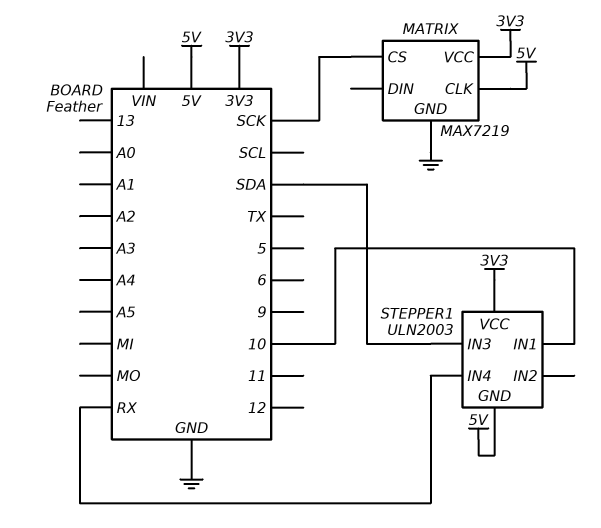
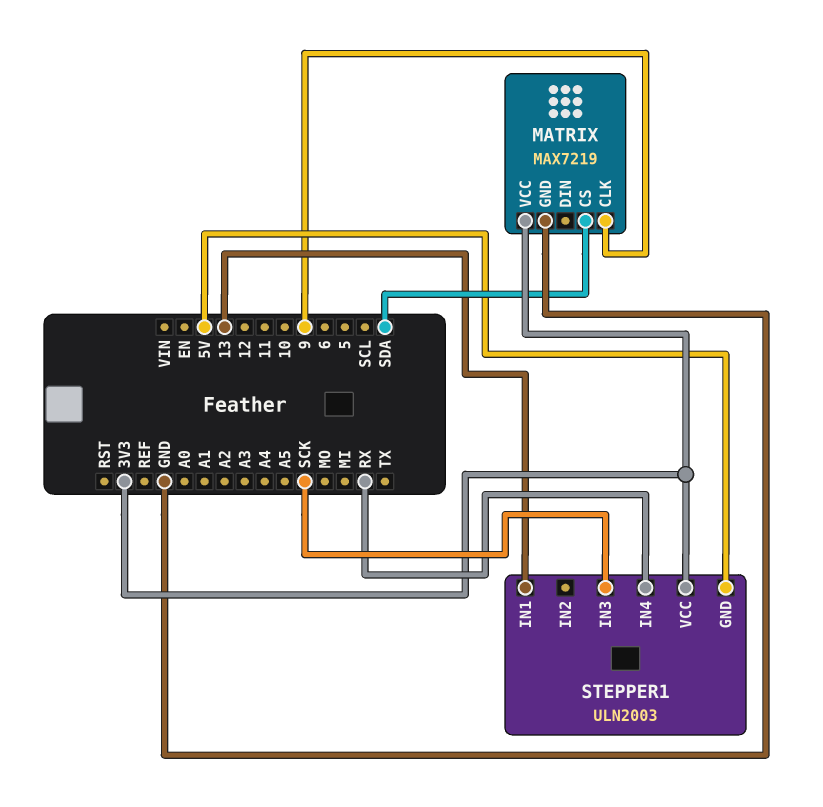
MATRIX pin CLK: 5V -> 9
MATRIX pin CS: SCK -> SDA
STEPPER1 pin IN1: 10 -> 13
STEPPER1 pin IN3: SDA -> SCK

